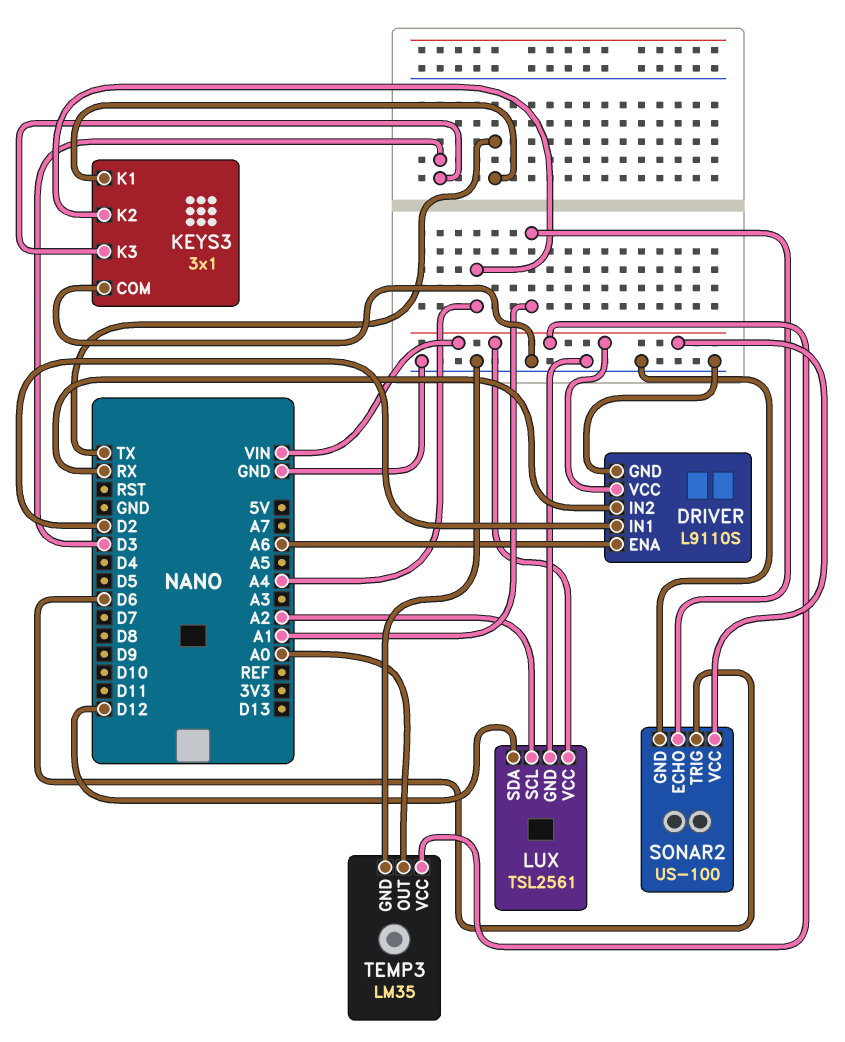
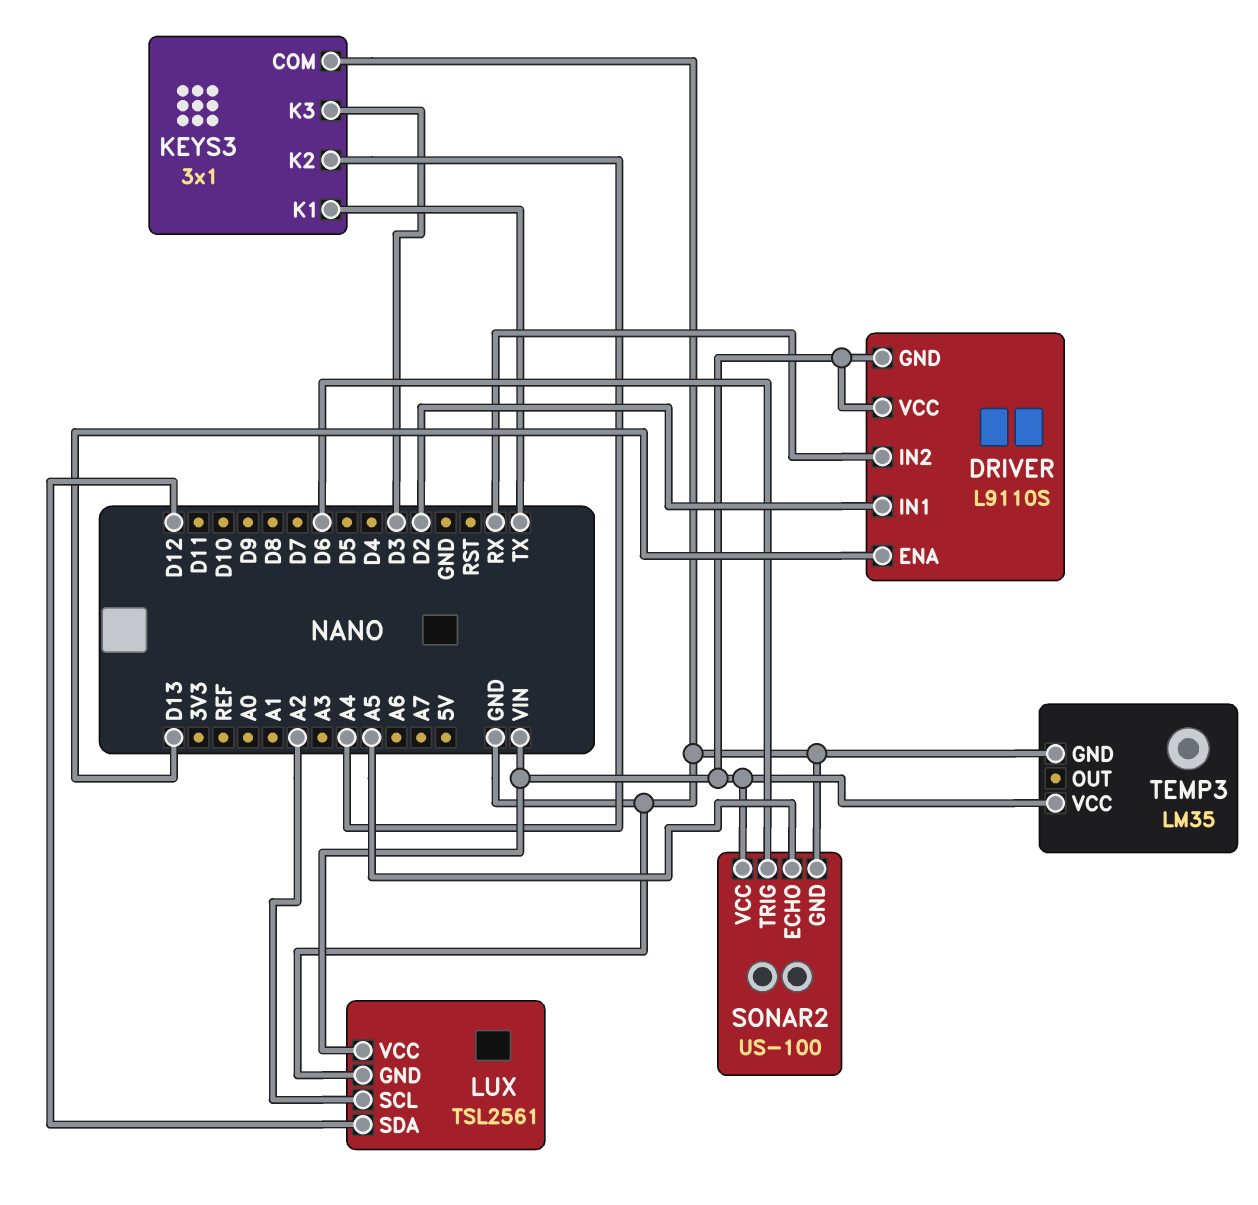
DRIVER pin ENA: A6 -> D13
DRIVER pin GND: GND -> VIN
SONAR2 pin ECHO: A1 -> A5
TEMP3 pin OUT: A0 -> none

